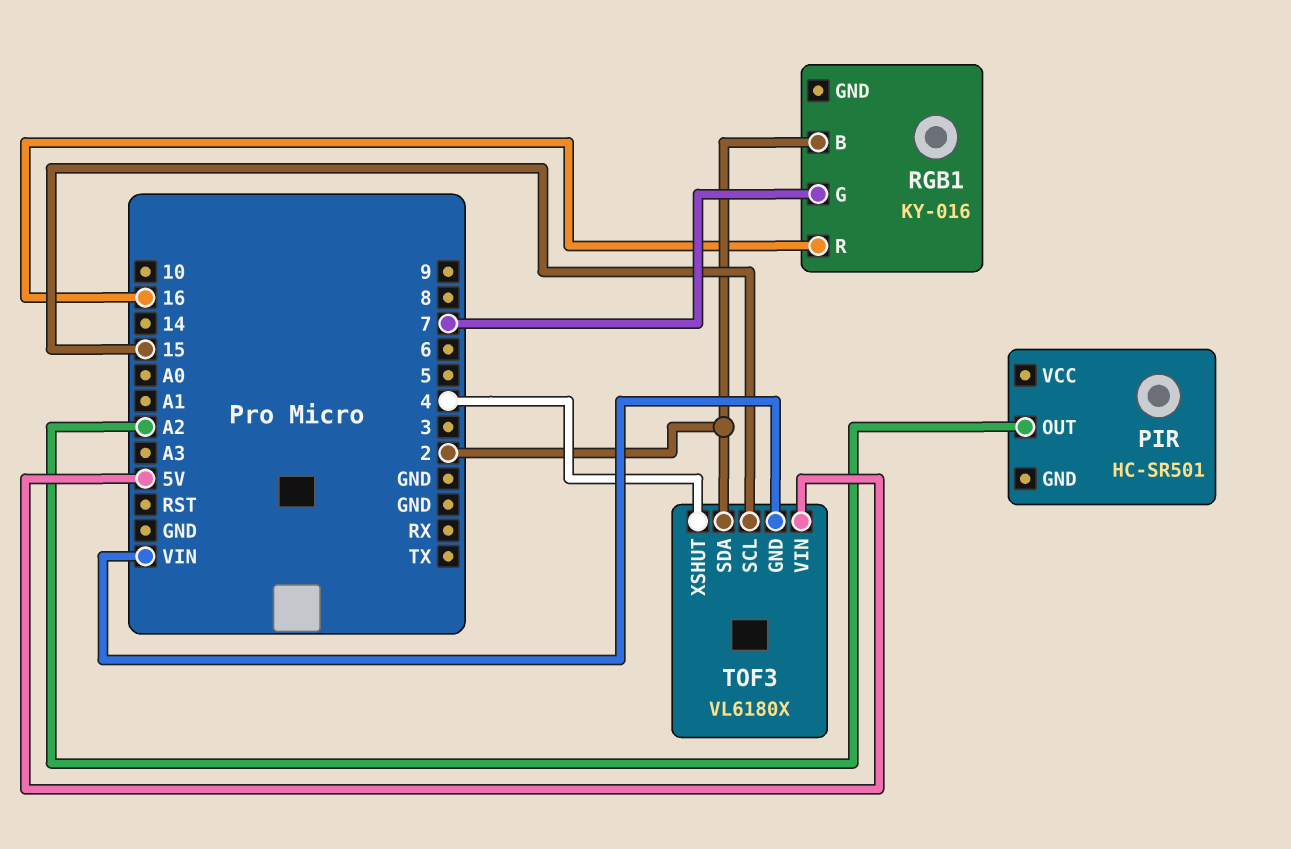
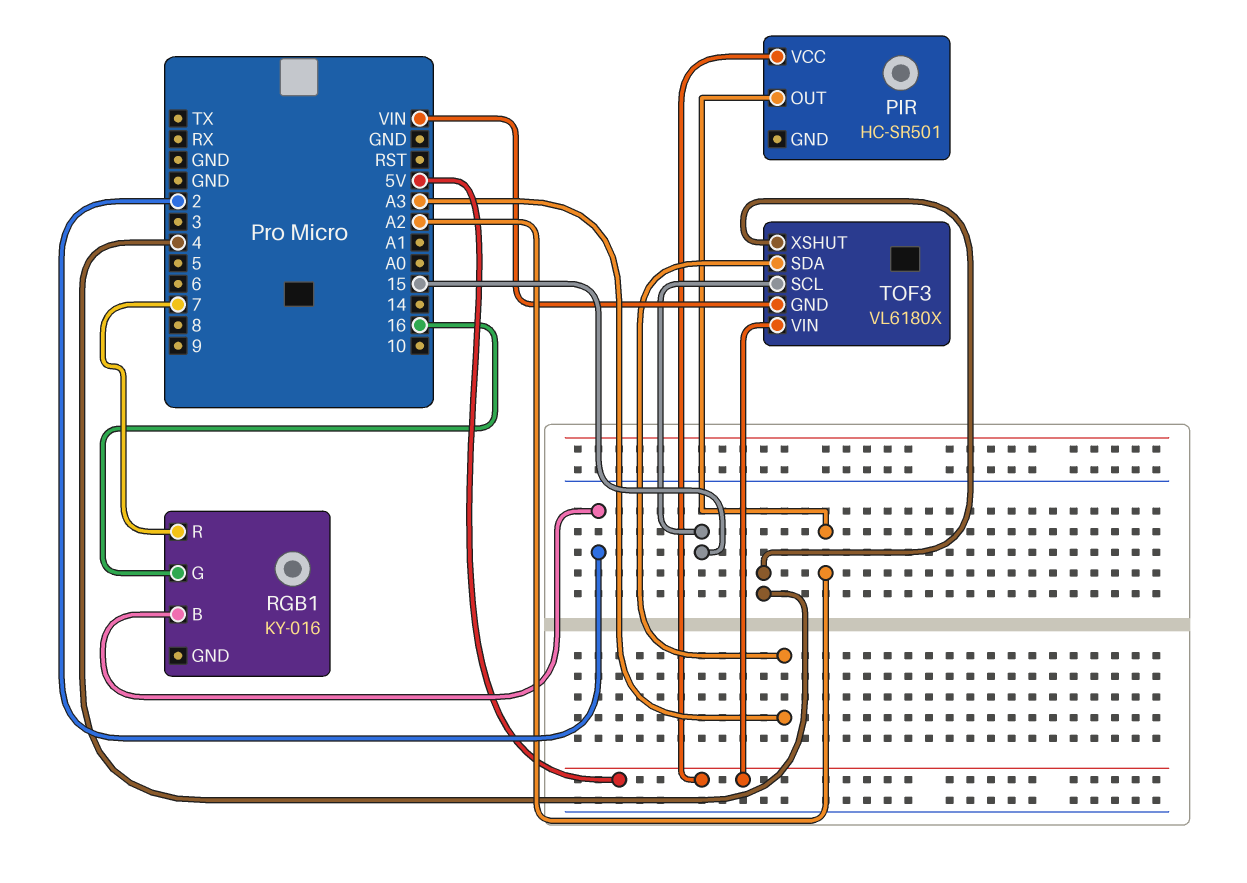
PIR pin VCC: none -> 5V
RGB1 pin G: 7 -> 16
RGB1 pin R: 16 -> 7
TOF3 pin SDA: 2 -> A3

